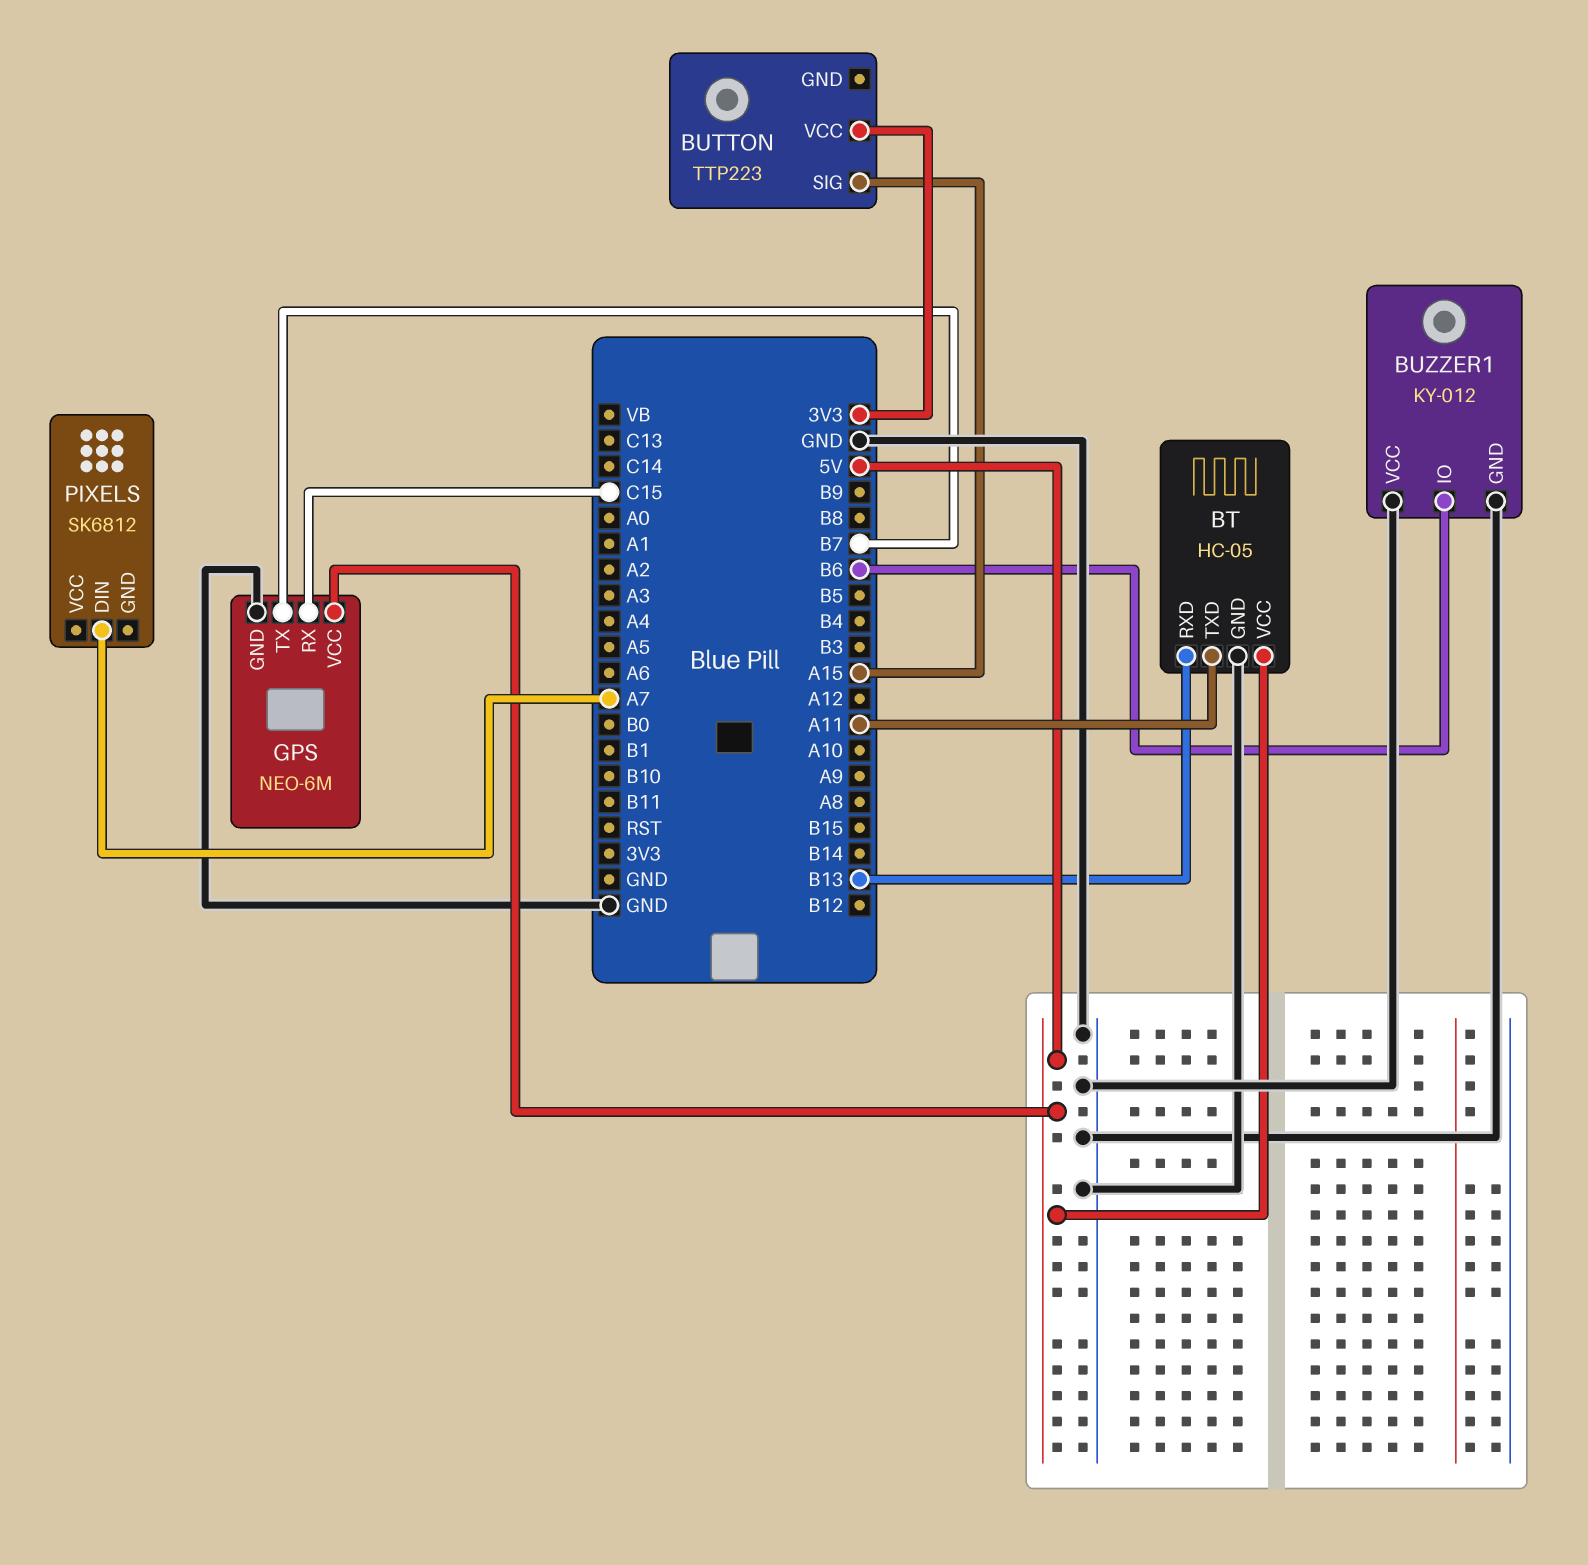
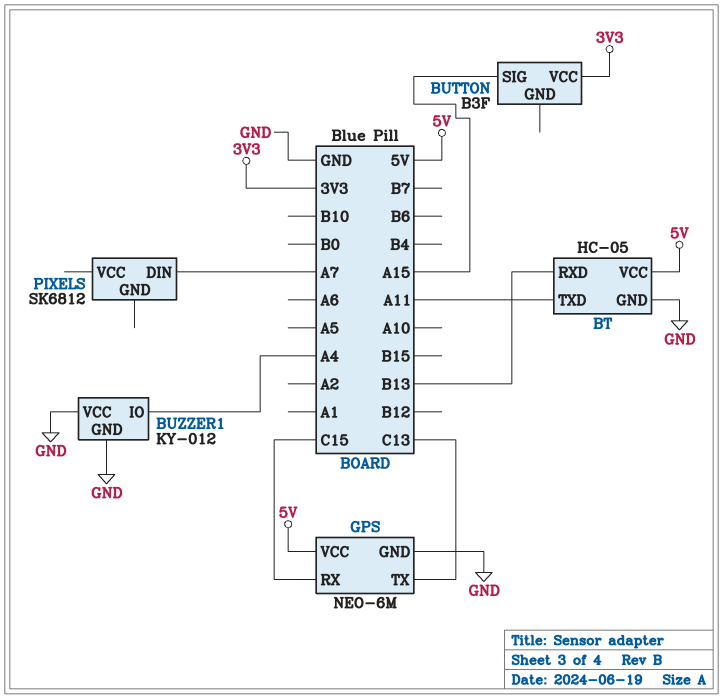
BUTTON: TTP223 -> B3F
BUZZER1 pin IO: B6 -> A4
GPS pin TX: B7 -> C13

